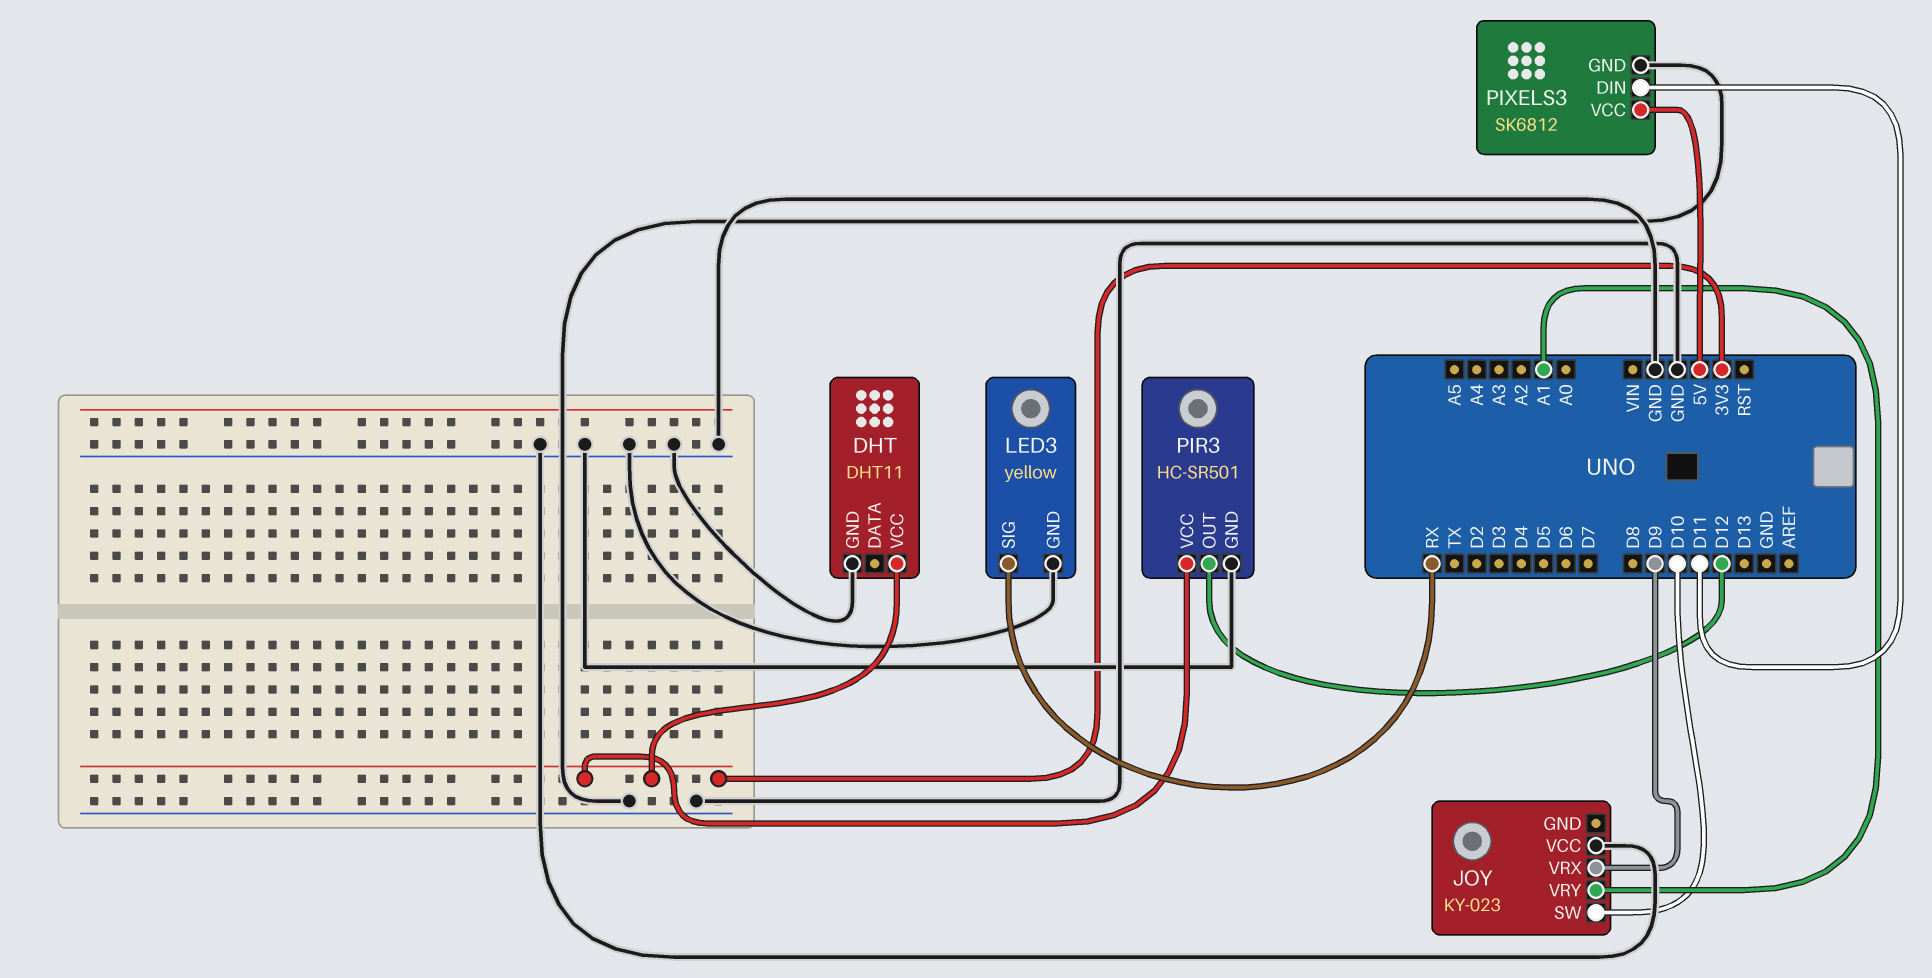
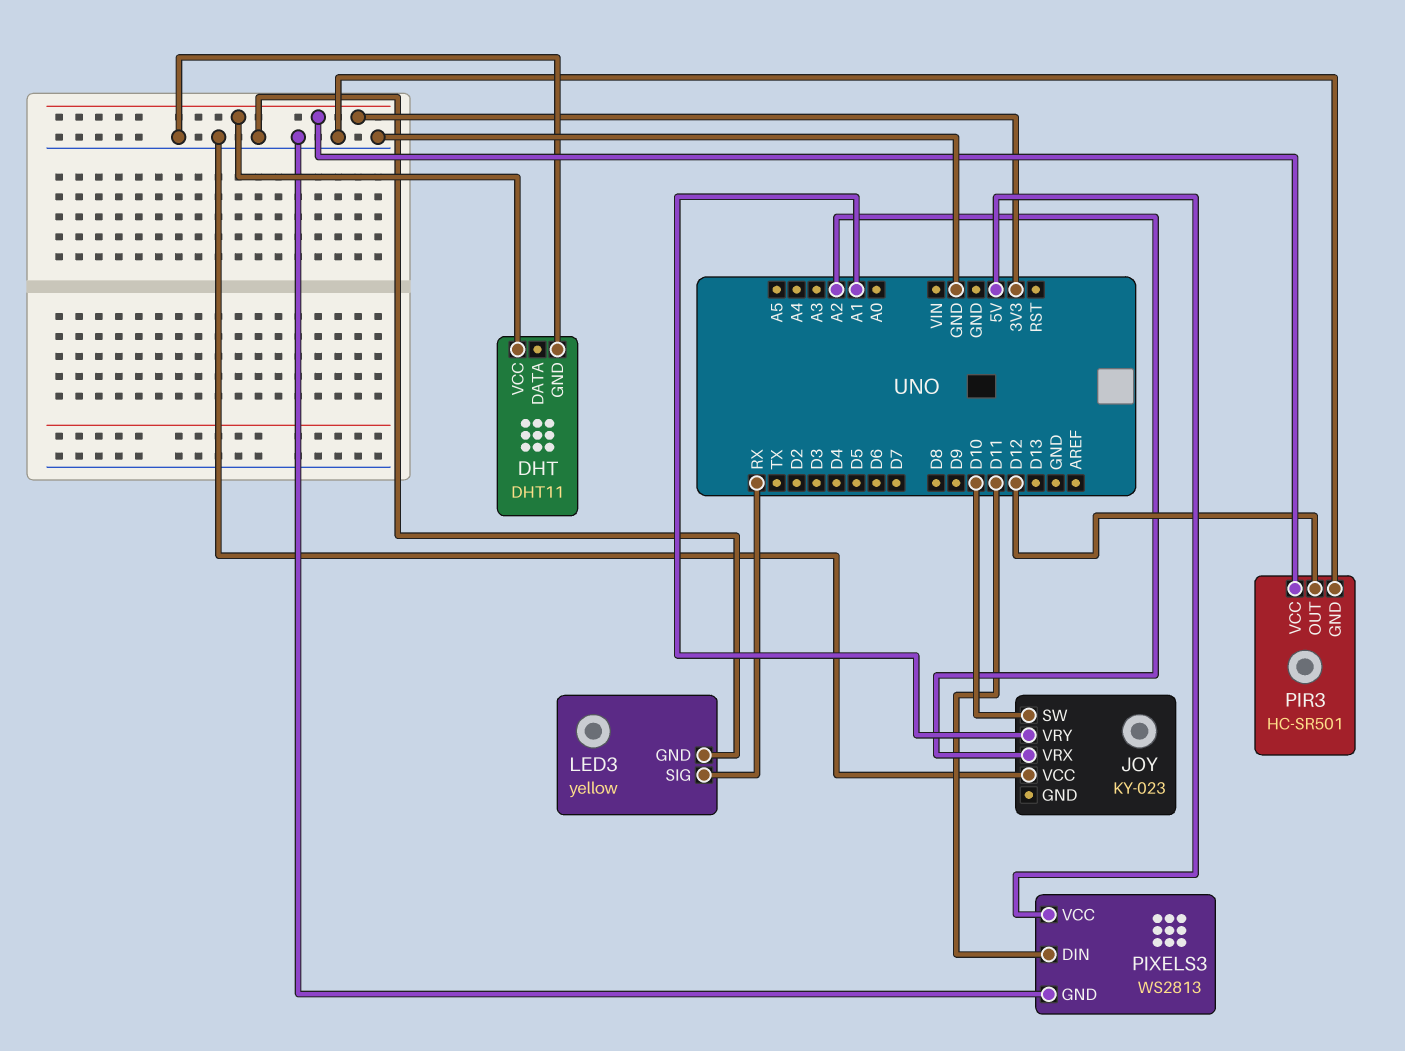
JOY pin VRX: D9 -> A2
PIXELS3: SK6812 -> WS2813

